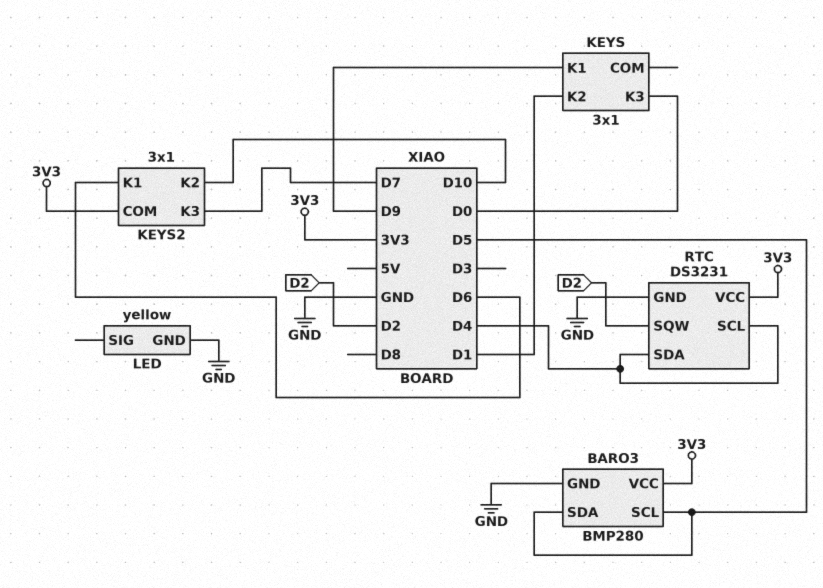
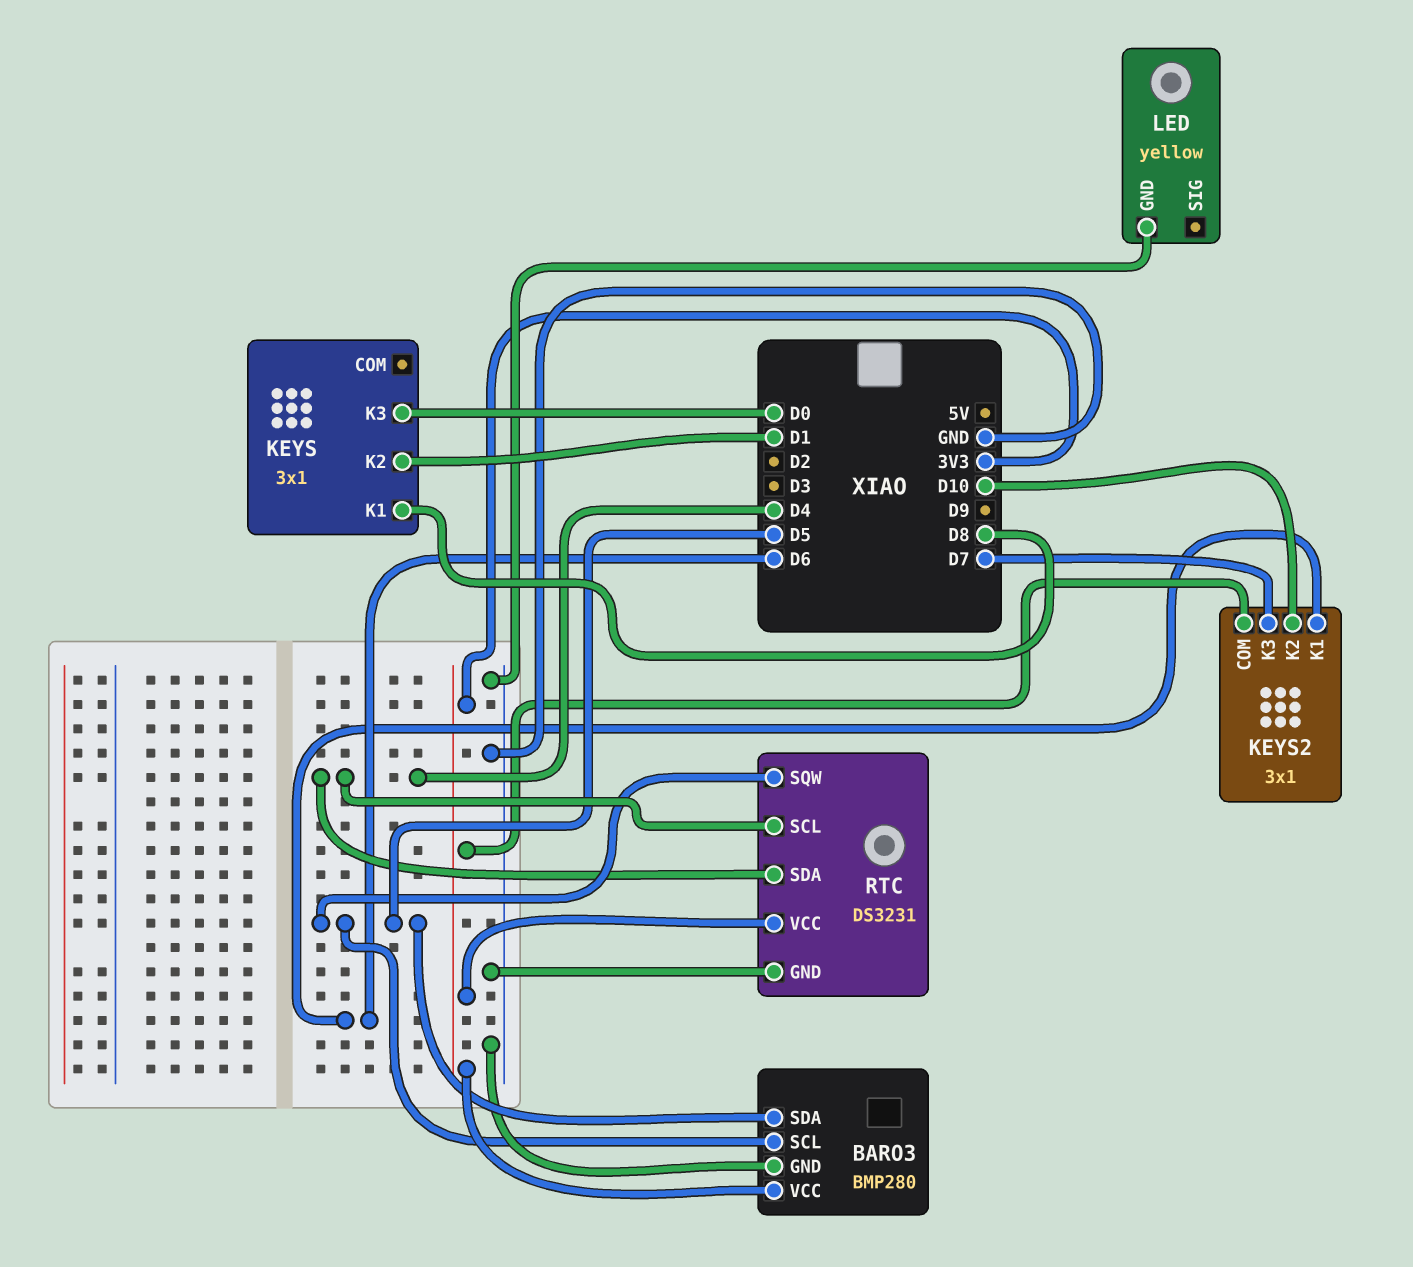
KEYS pin K1: D9 -> D8
RTC pin SQW: D2 -> D5

